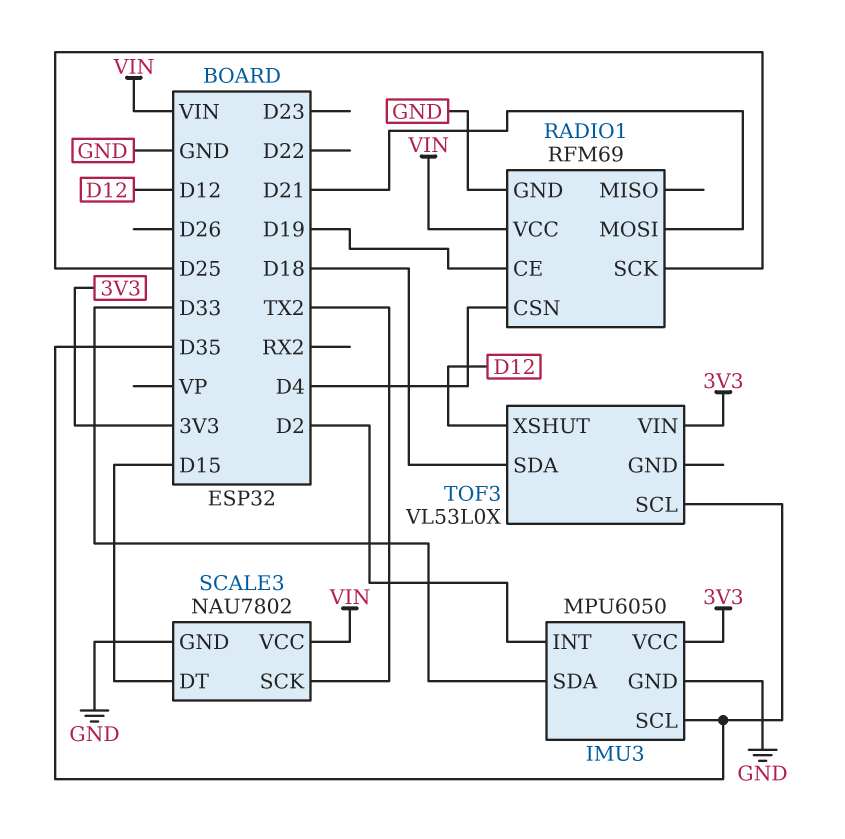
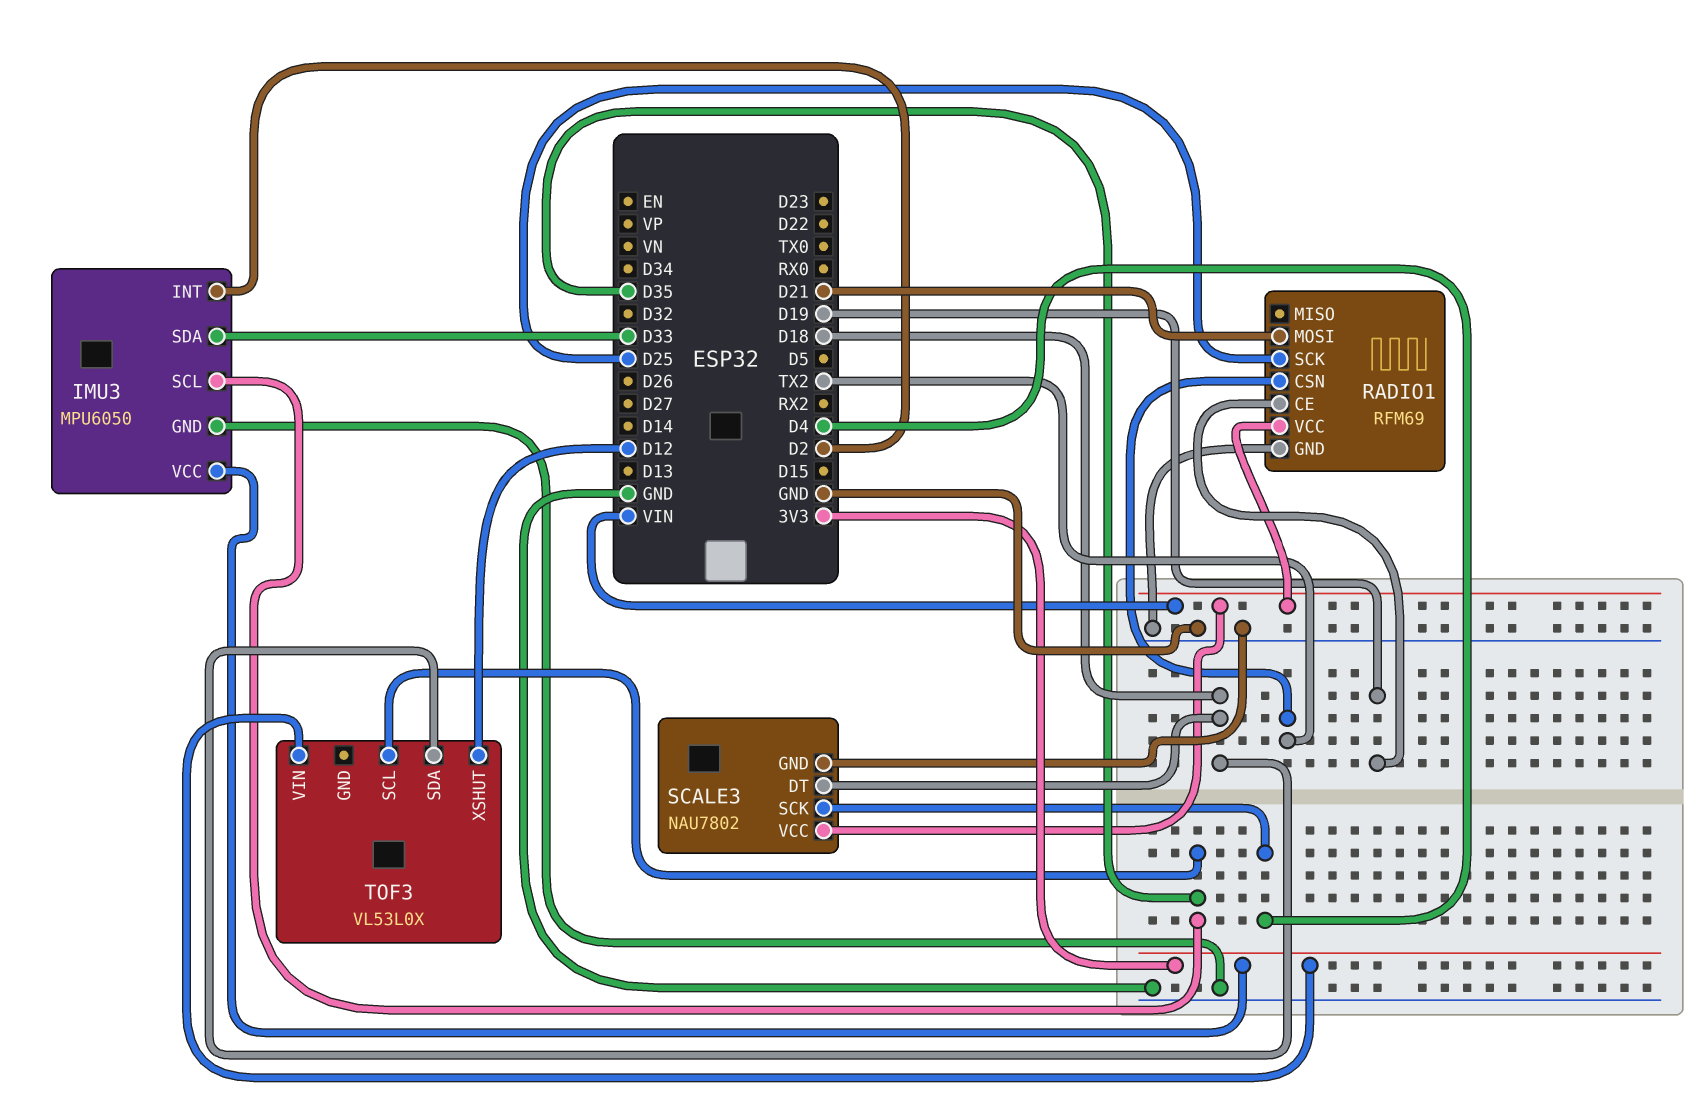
RADIO1 pin CSN: D4 -> TX2
SCALE3 pin DT: D15 -> D18
SCALE3 pin SCK: TX2 -> D4

